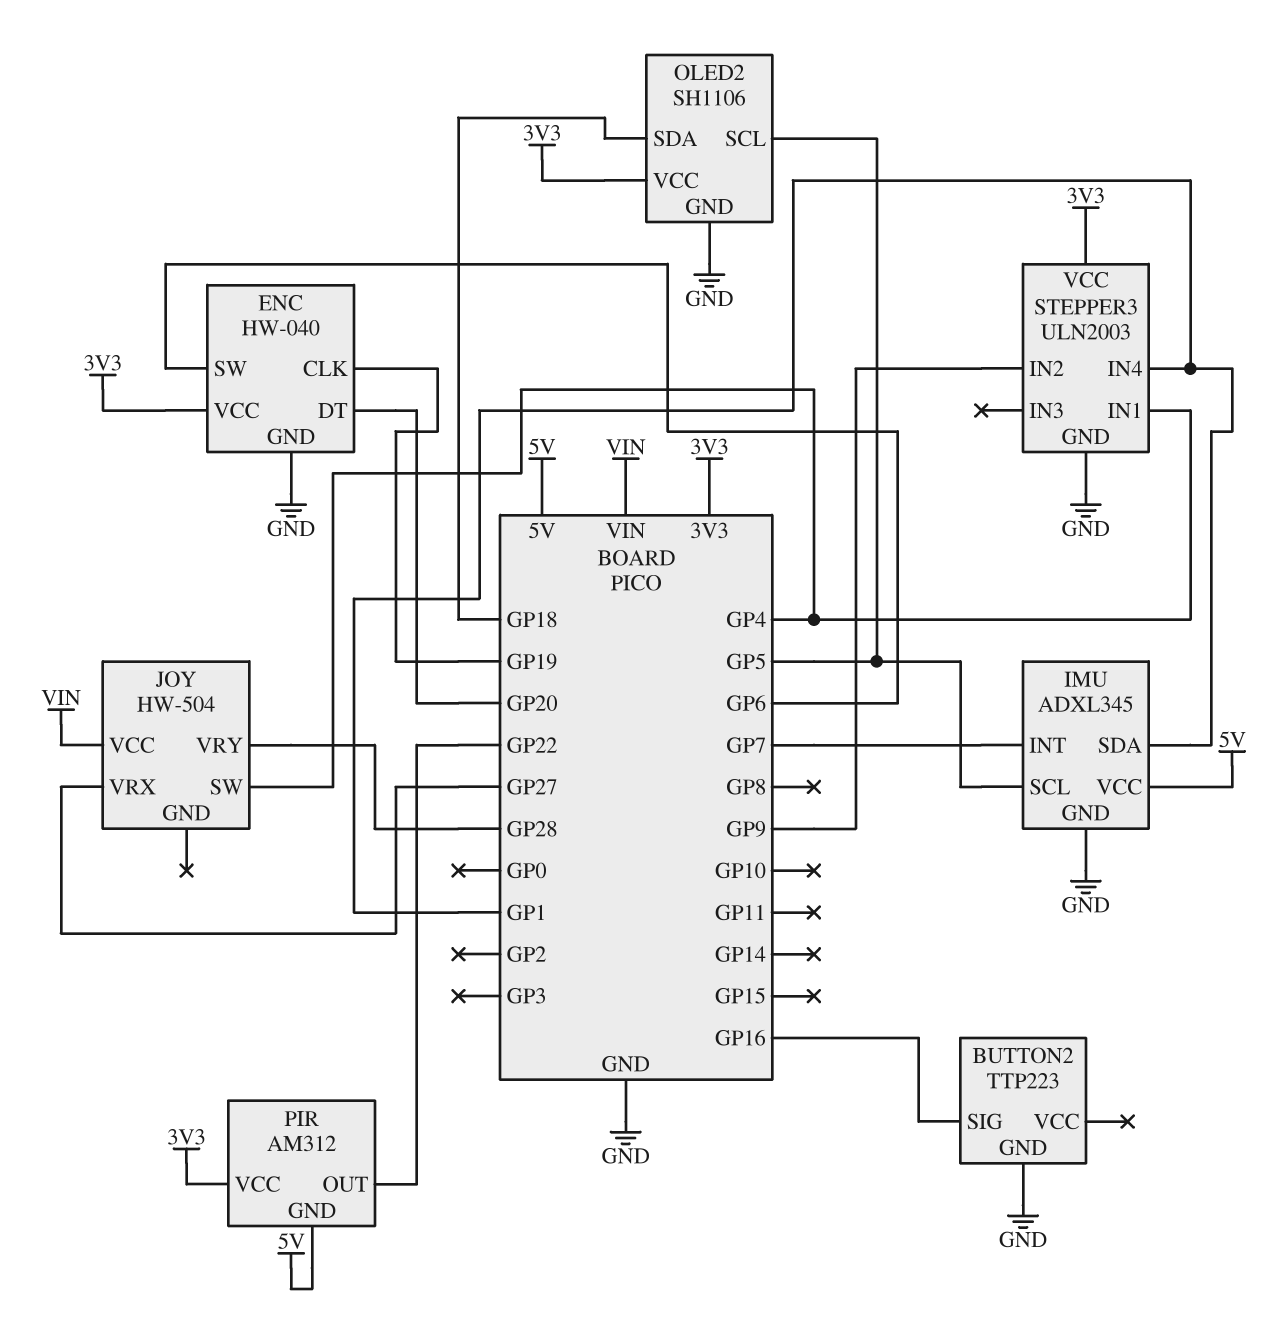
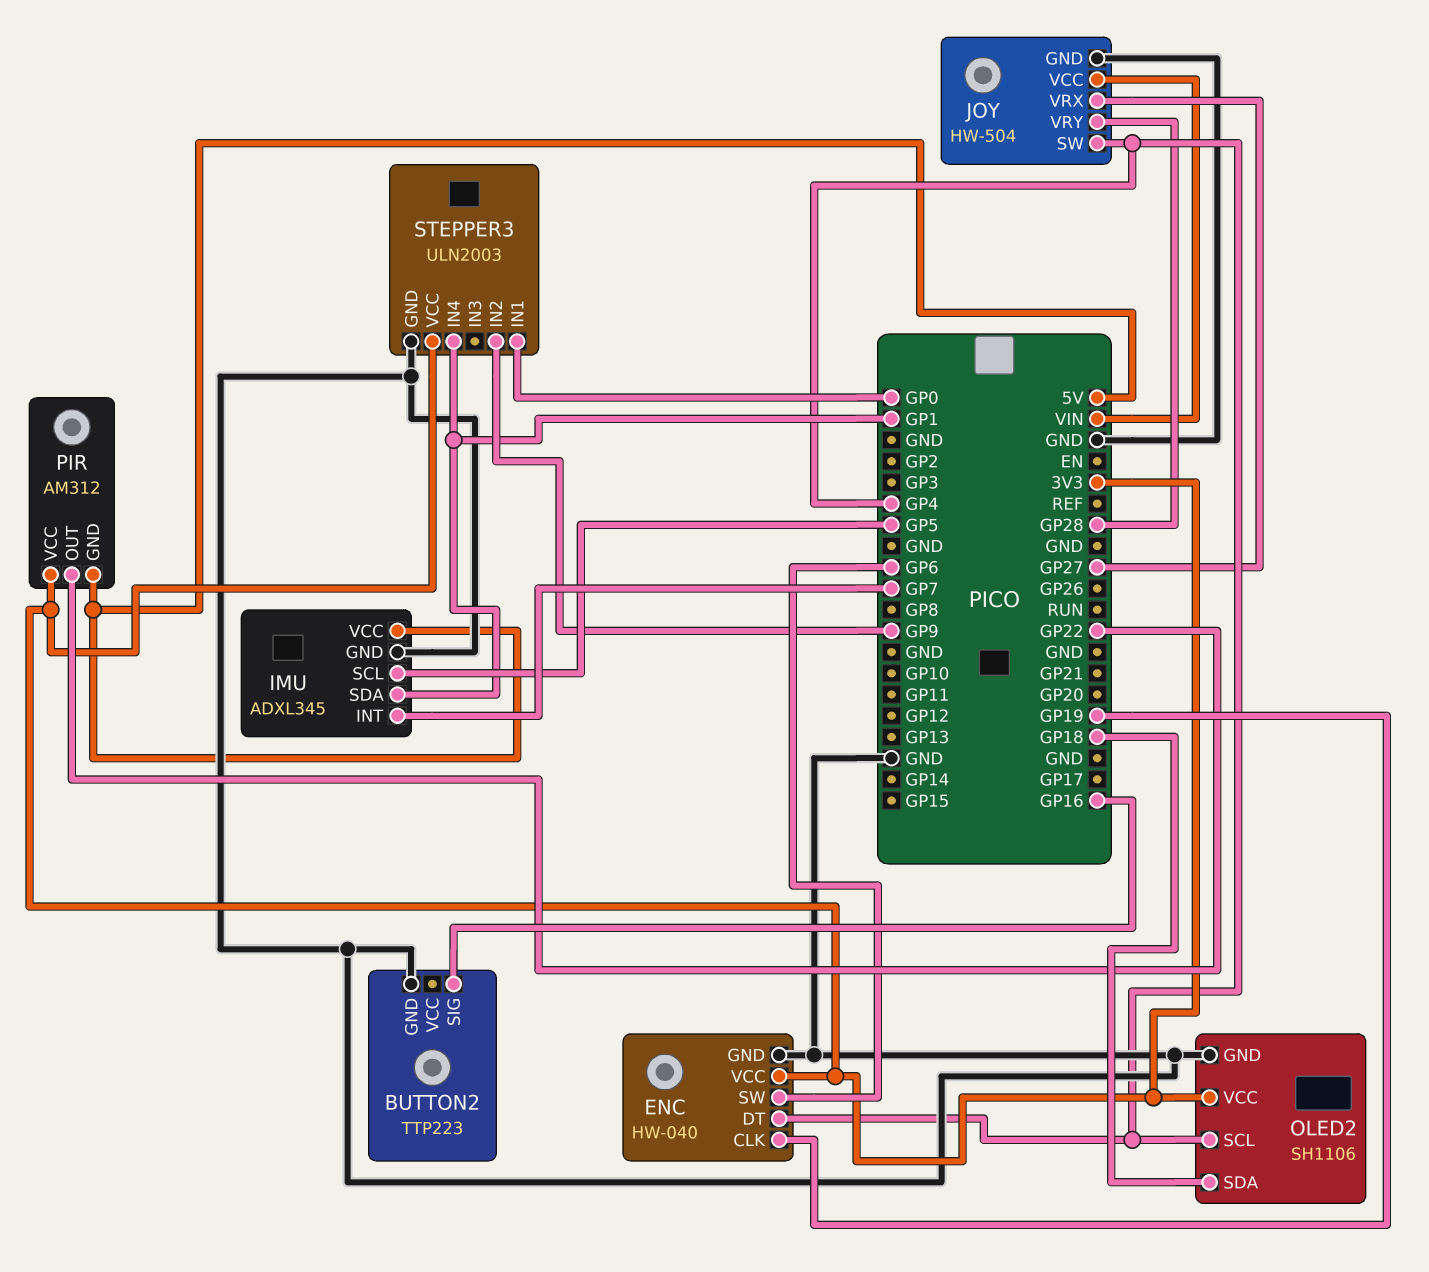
ENC pin DT: GP20 -> GP4
JOY pin GND: none -> GND
OLED2 pin SCL: GP5 -> GP4
STEPPER3 pin IN1: GP4 -> GP0

